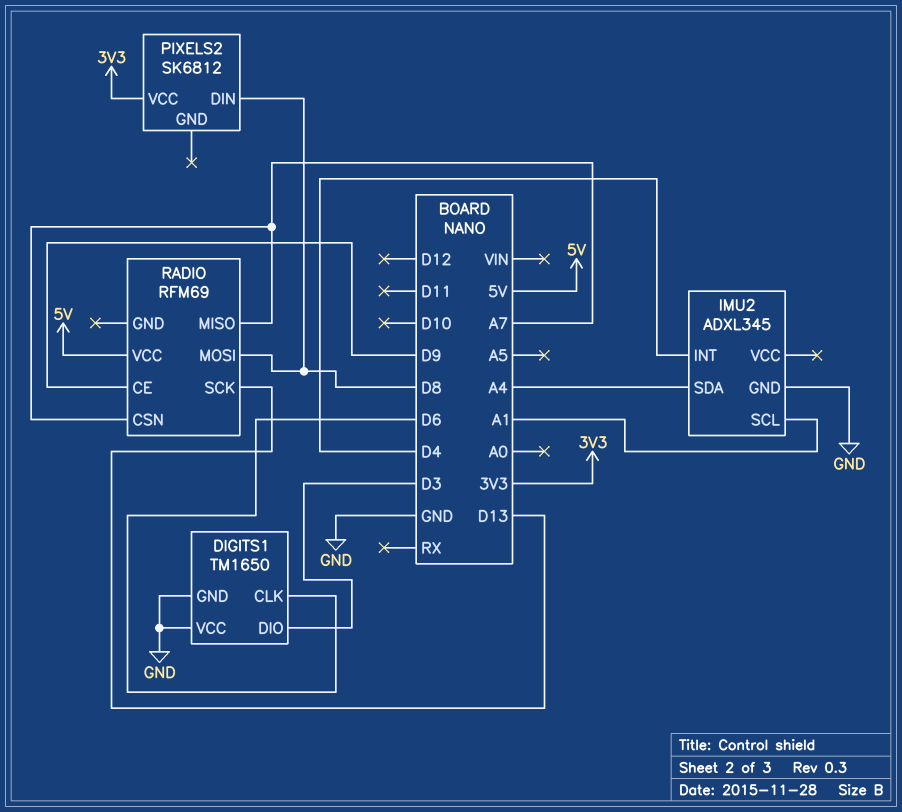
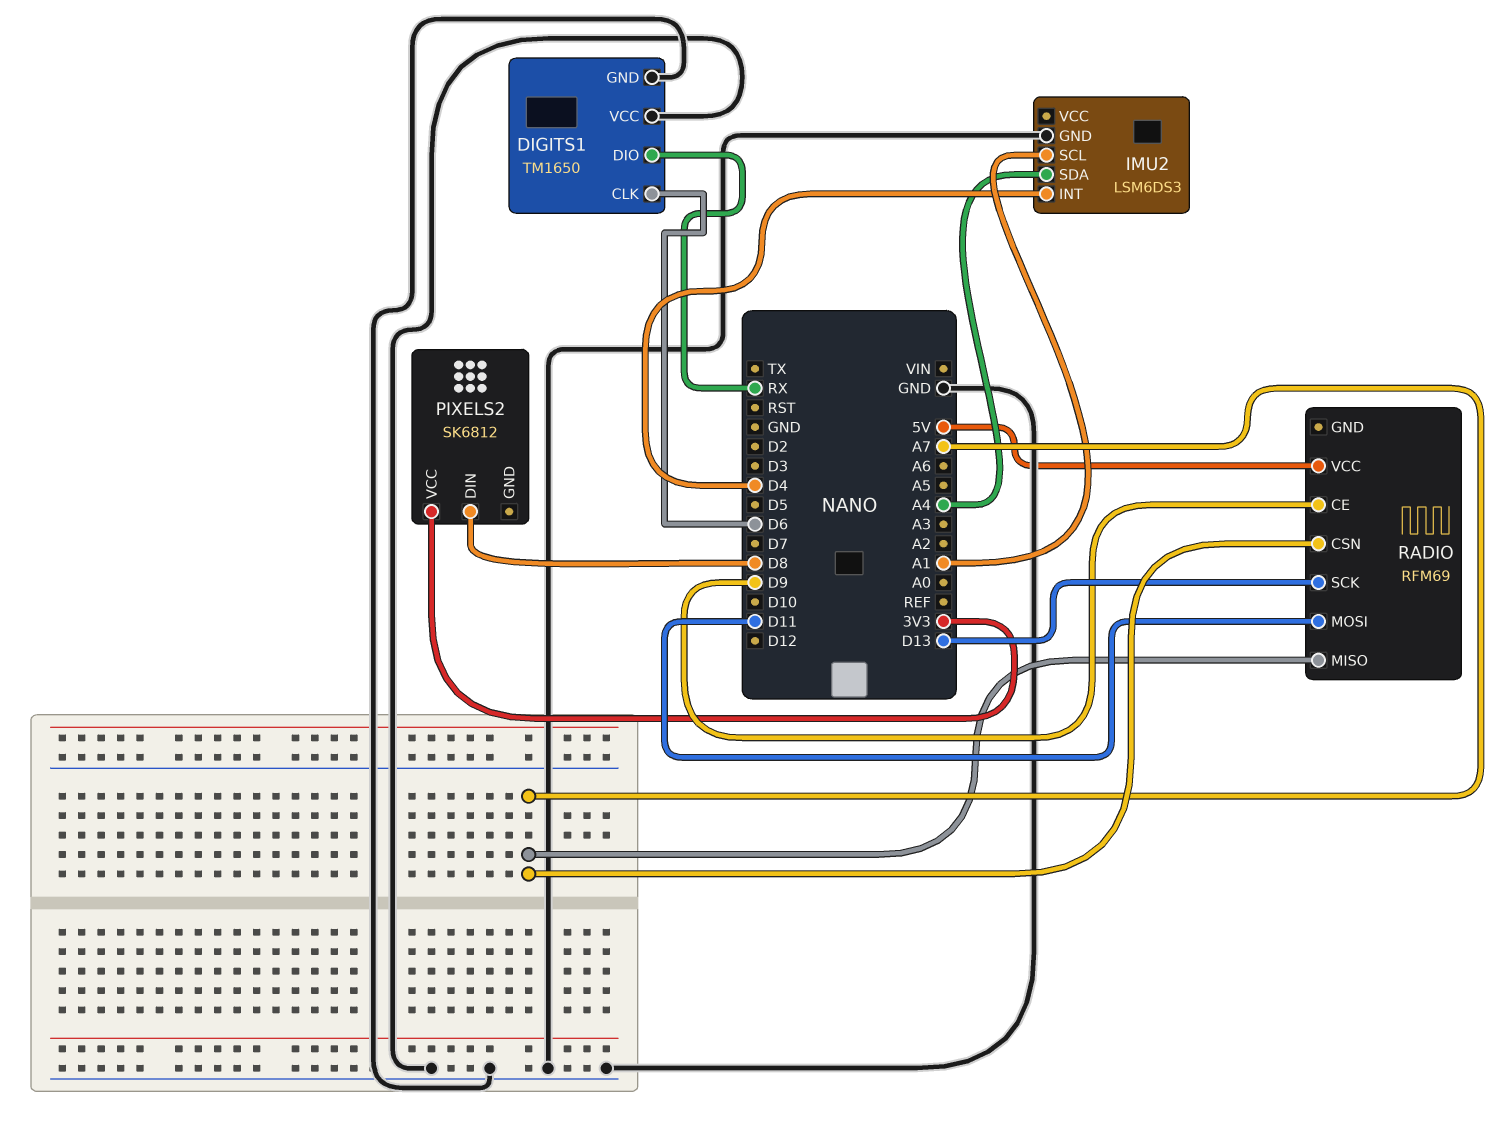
DIGITS1 pin DIO: D3 -> RX
IMU2: ADXL345 -> LSM6DS3
RADIO pin MOSI: D8 -> D11

